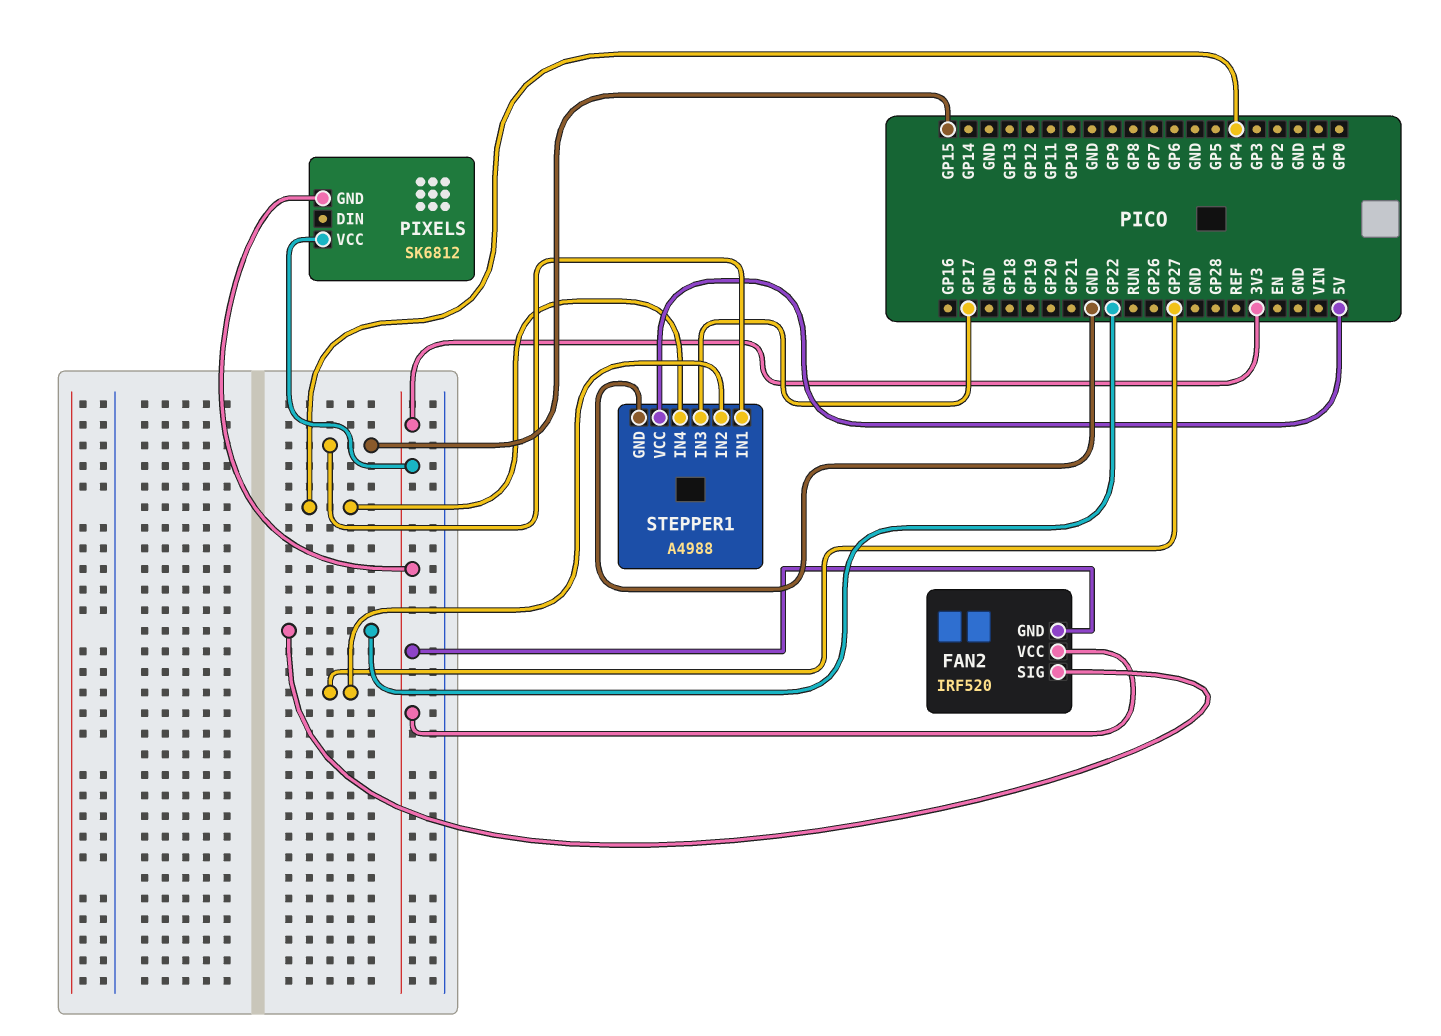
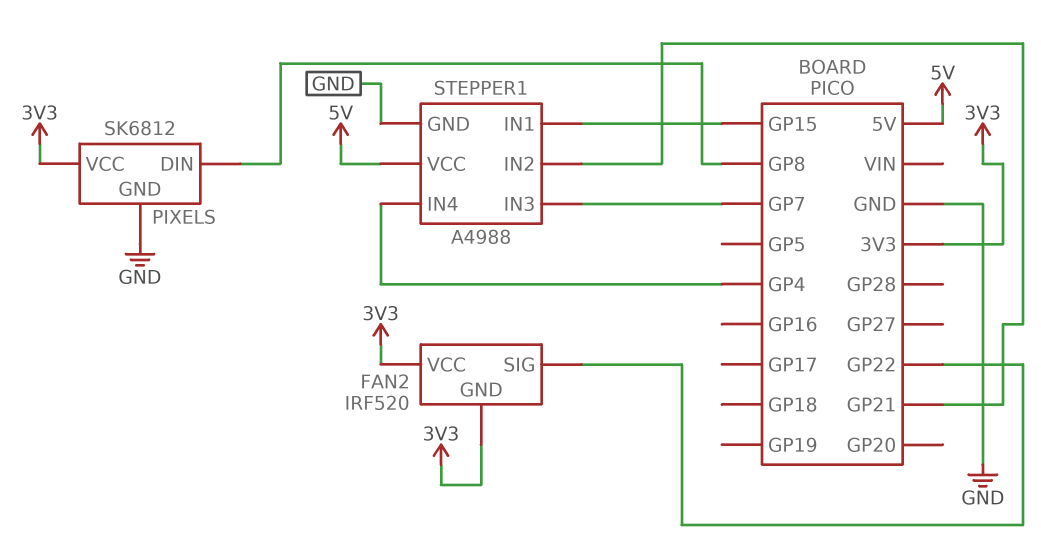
PIXELS pin DIN: none -> GP8
PIXELS pin GND: 3V3 -> GND
STEPPER1 pin IN2: GP27 -> GP21
STEPPER1 pin IN3: GP17 -> GP7

